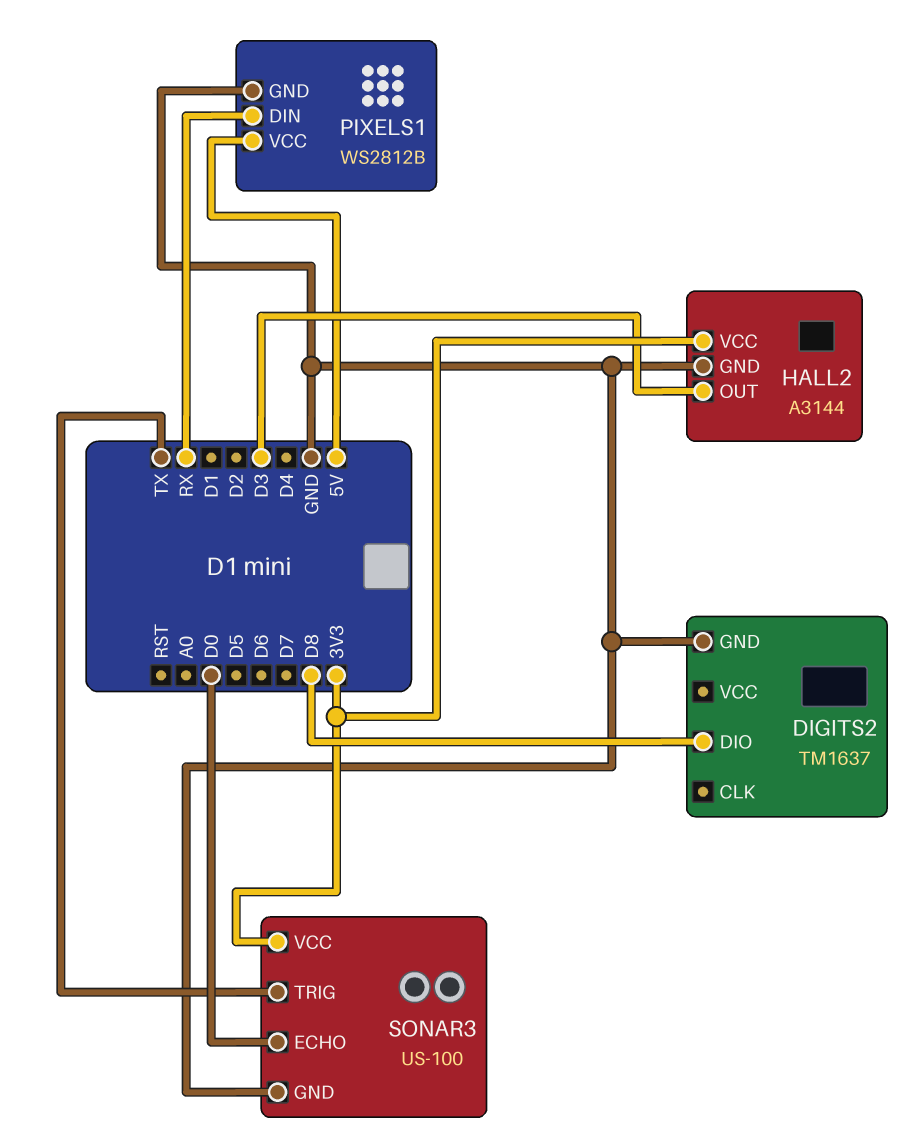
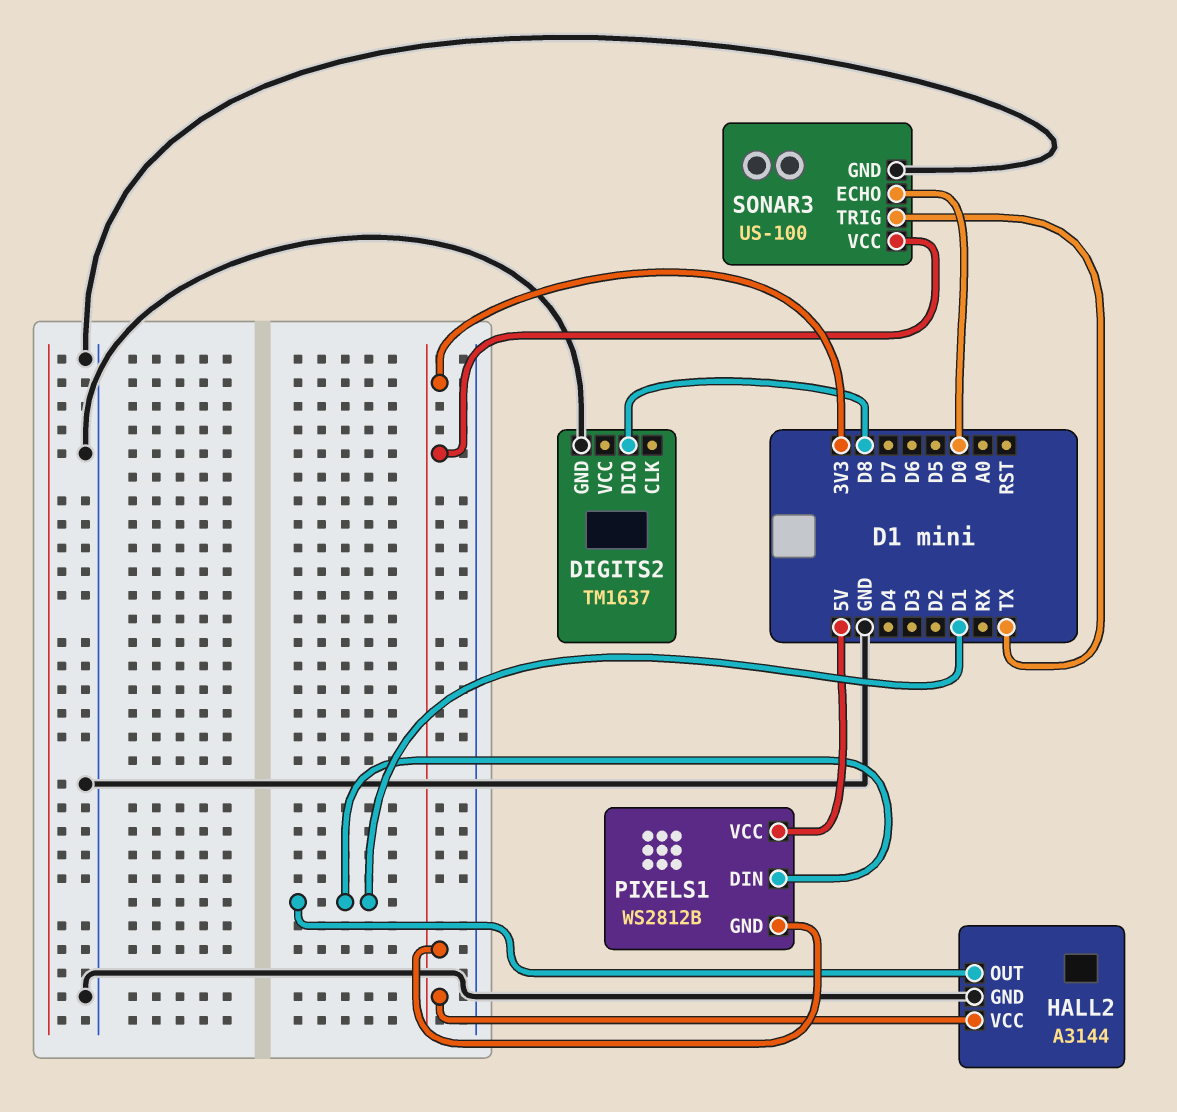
HALL2 pin OUT: D3 -> D1
PIXELS1 pin DIN: RX -> D1
PIXELS1 pin GND: GND -> 3V3

